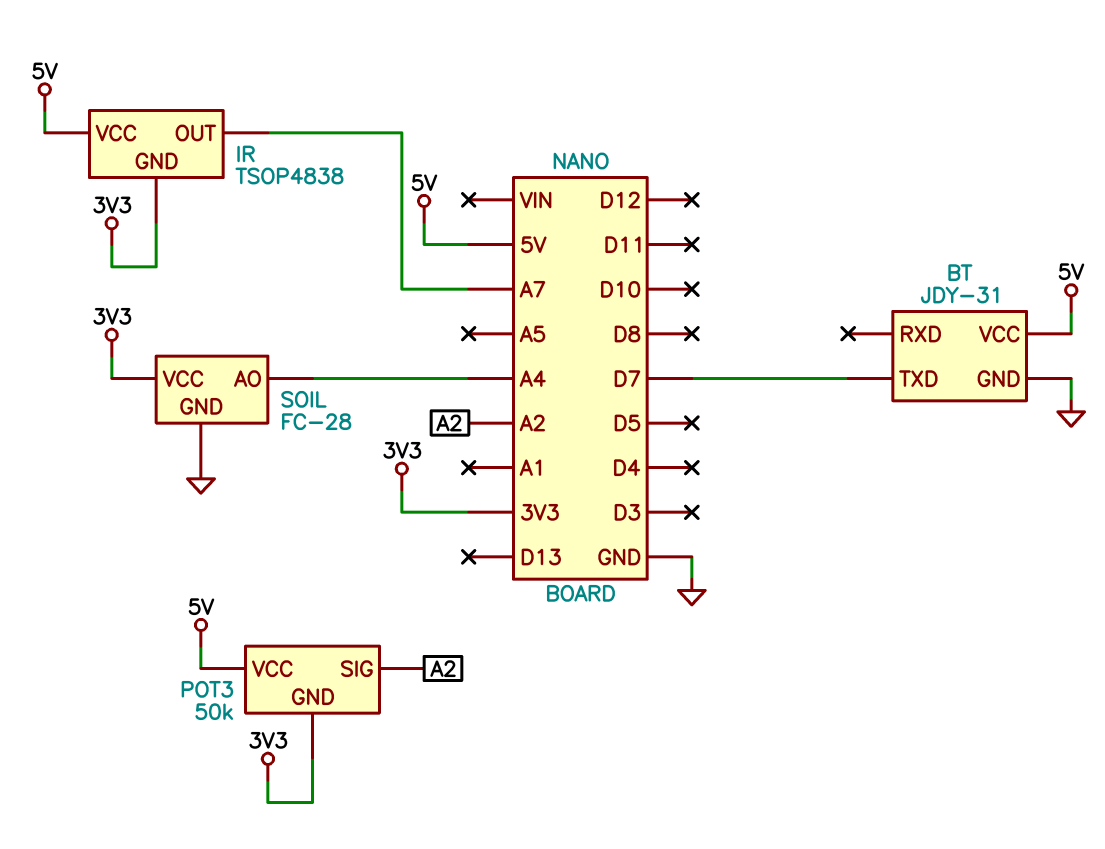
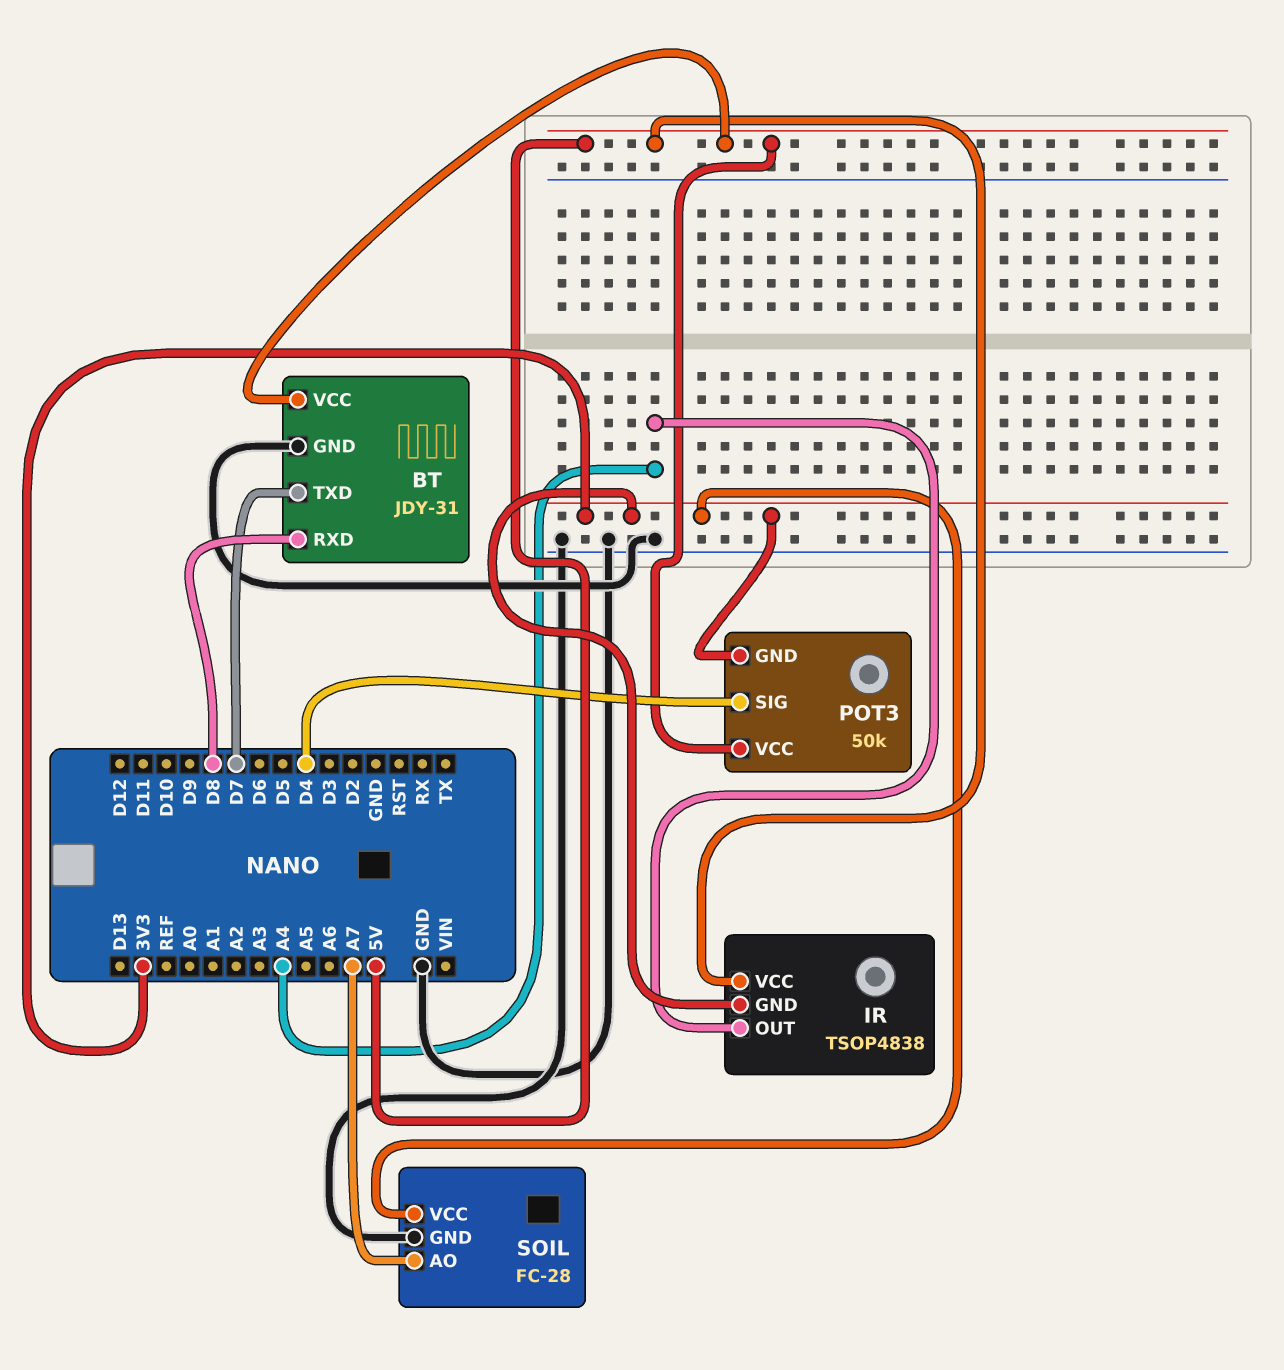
BT pin RXD: none -> D8
IR pin OUT: A7 -> A4
POT3 pin SIG: A2 -> D4
SOIL pin AO: A4 -> A7

